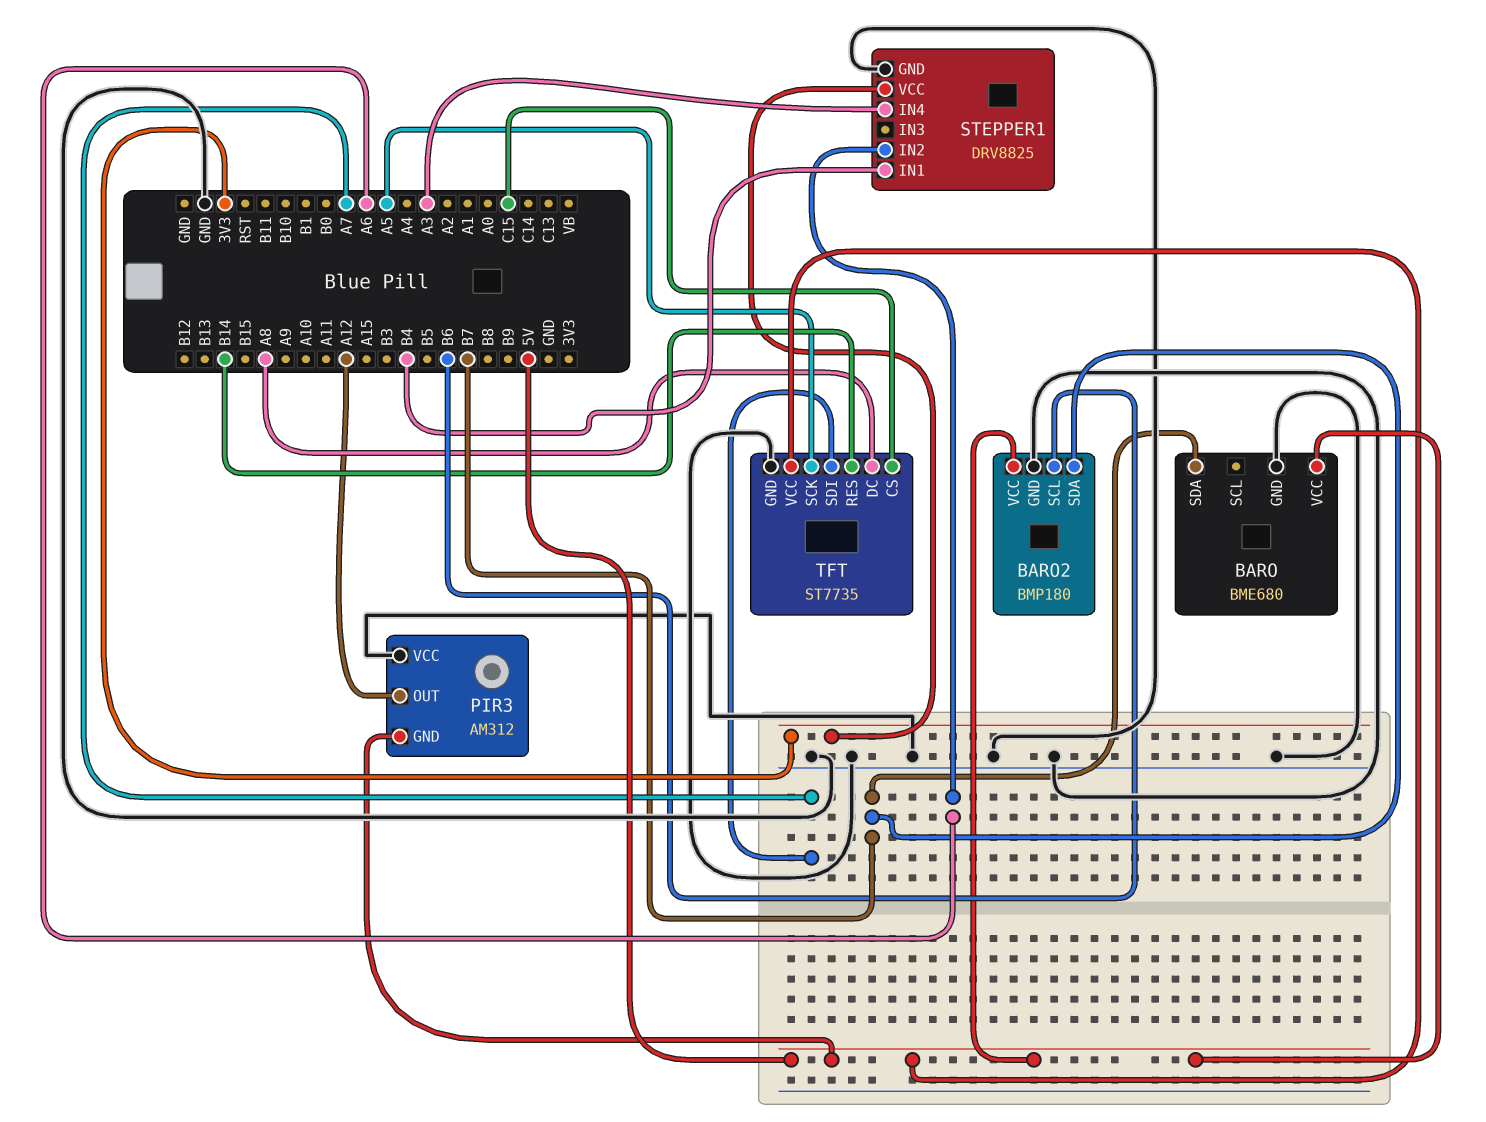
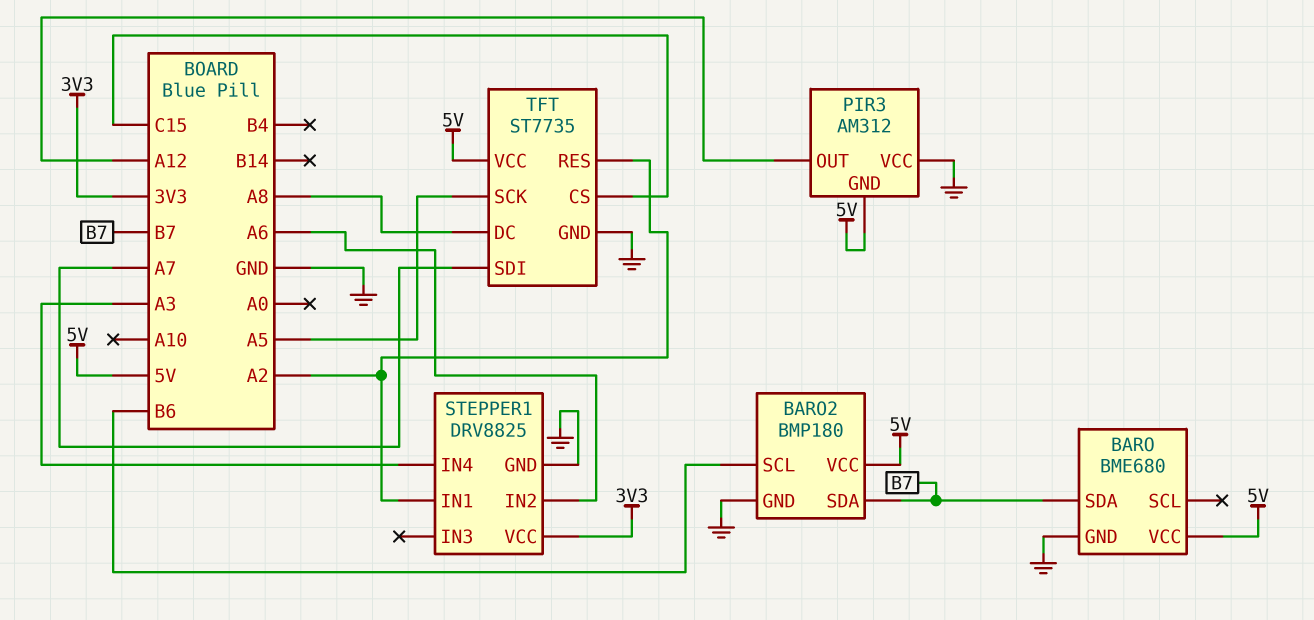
STEPPER1 pin IN1: B4 -> A2
TFT pin RES: B14 -> A2

